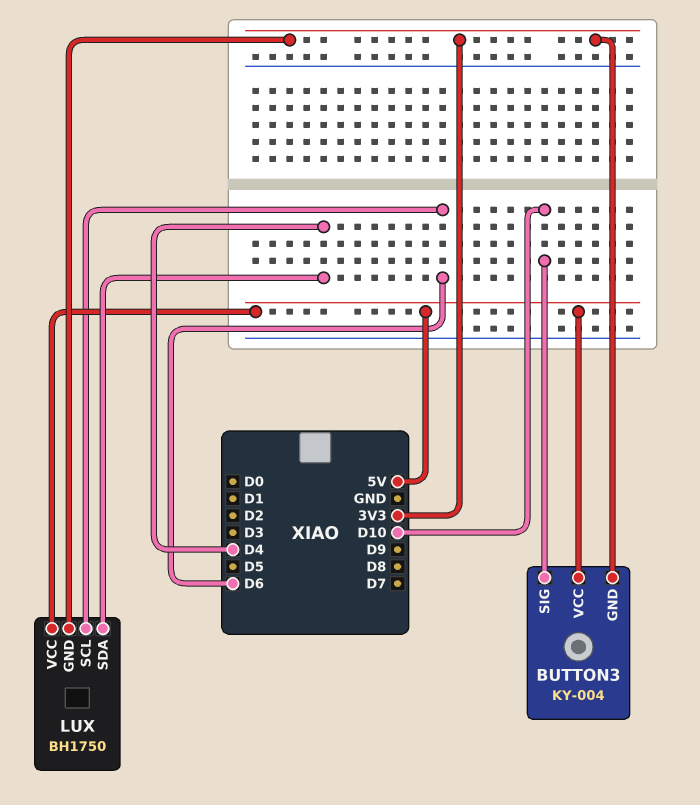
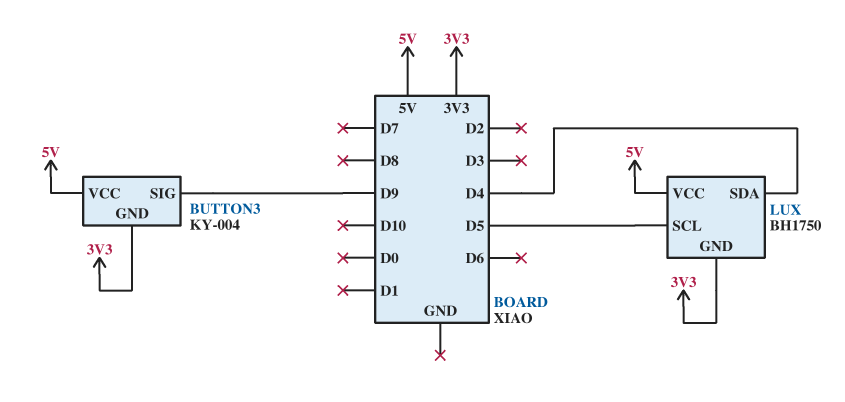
BUTTON3 pin SIG: D10 -> D9
LUX pin SCL: D6 -> D5

